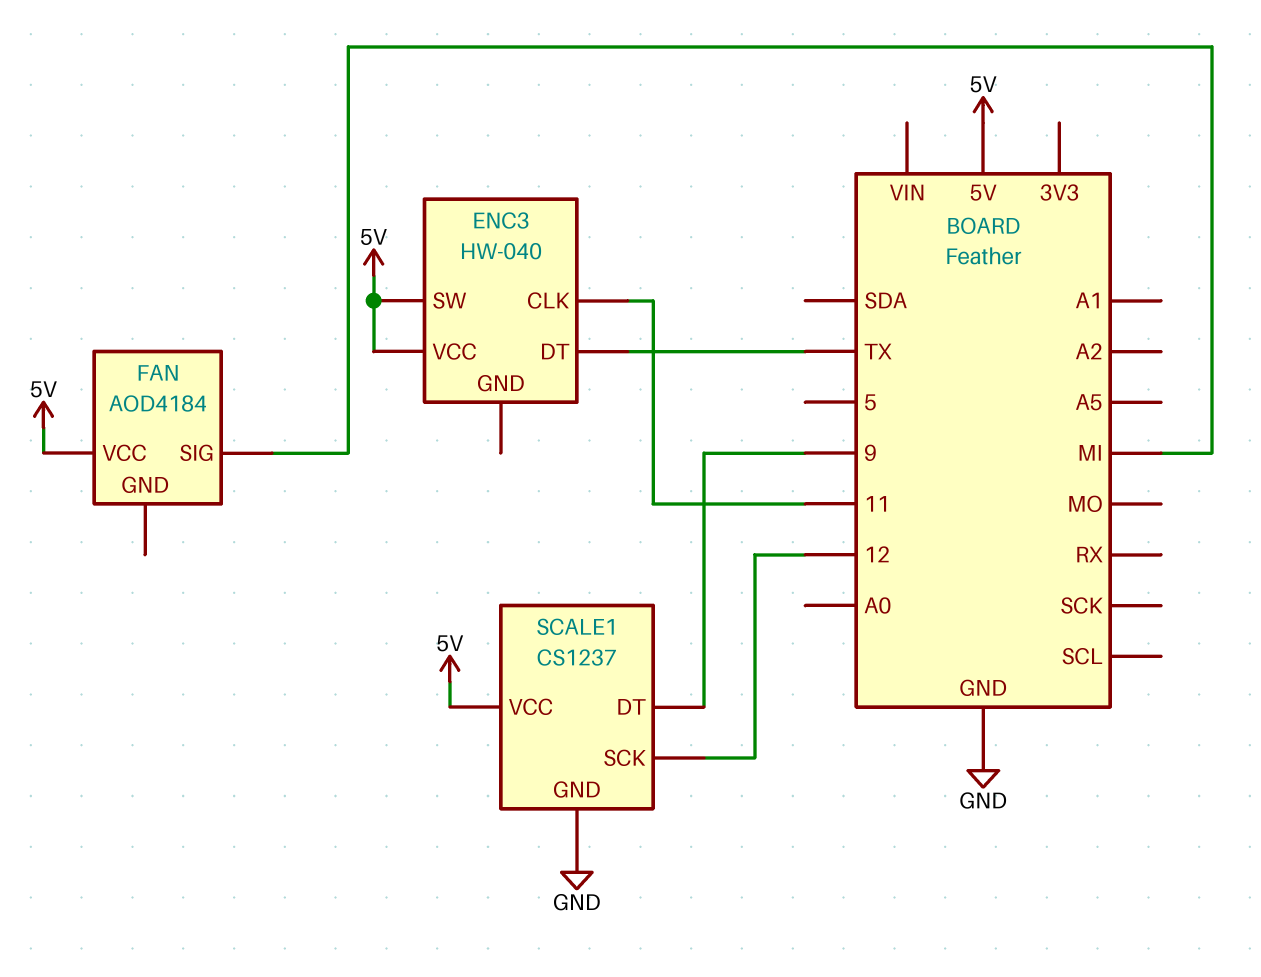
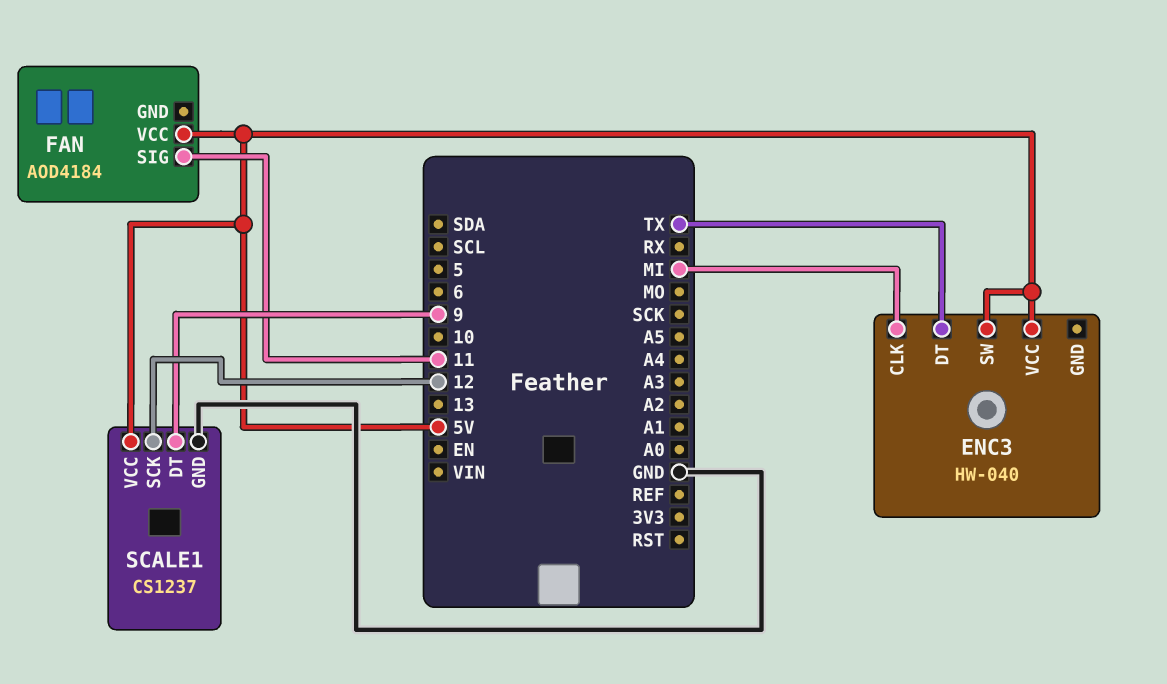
ENC3 pin CLK: 11 -> MI
FAN pin SIG: MI -> 11

